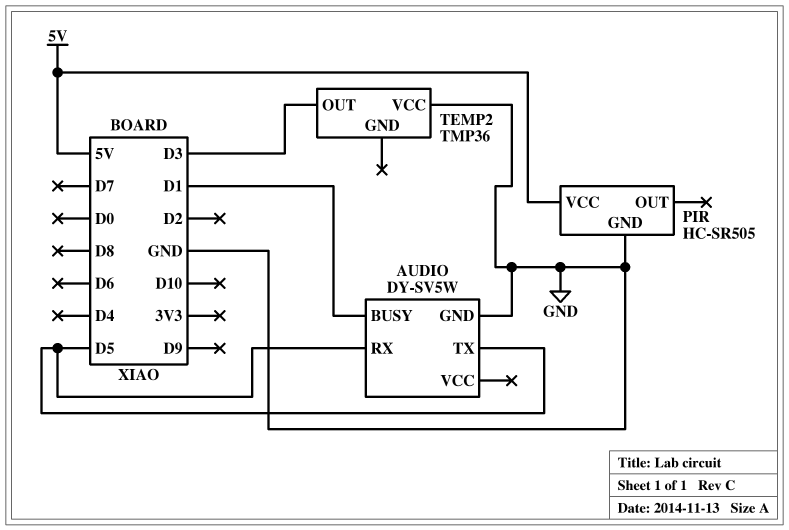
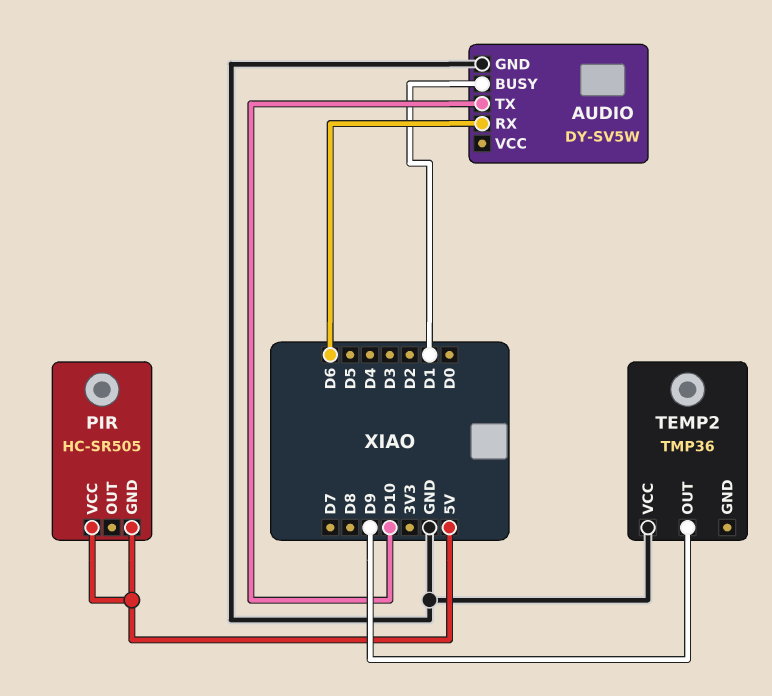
AUDIO pin RX: D5 -> D6
AUDIO pin TX: D5 -> D10
PIR pin GND: GND -> 5V
TEMP2 pin OUT: D3 -> D9

